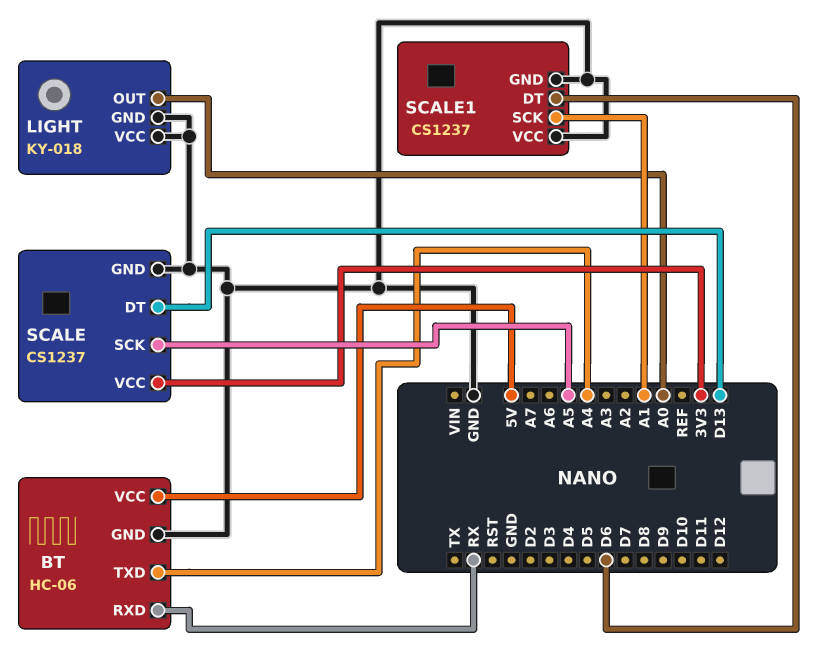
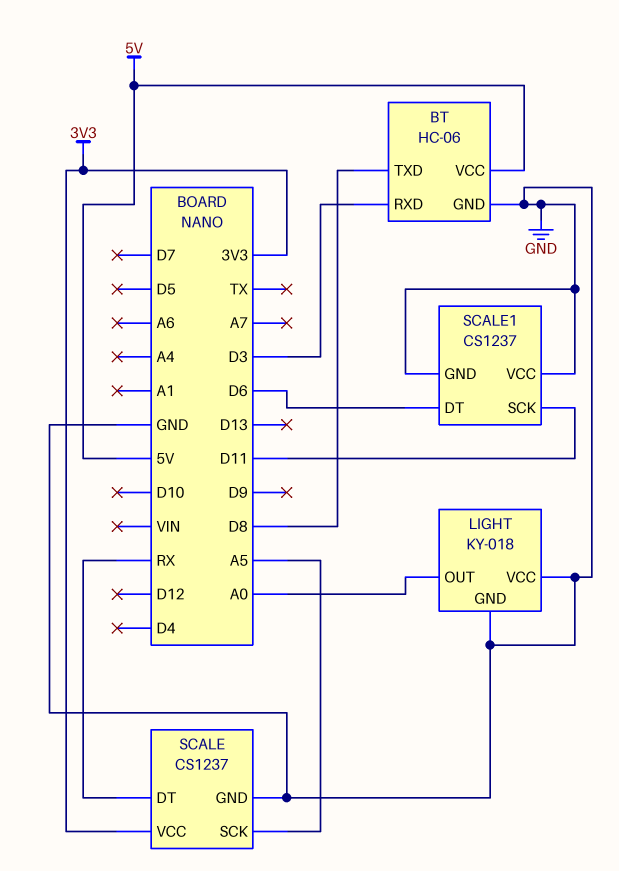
BT pin RXD: RX -> D3
BT pin TXD: A4 -> D8
SCALE pin DT: D13 -> RX
SCALE1 pin SCK: A1 -> D11

